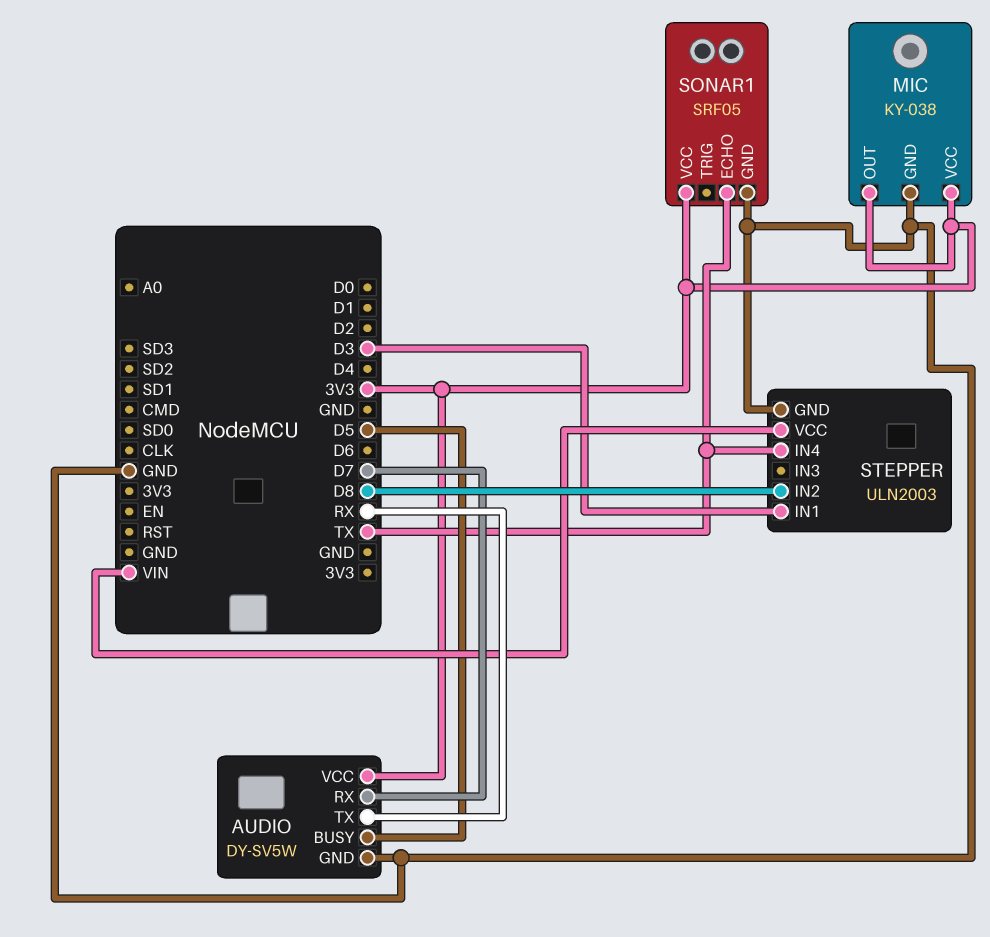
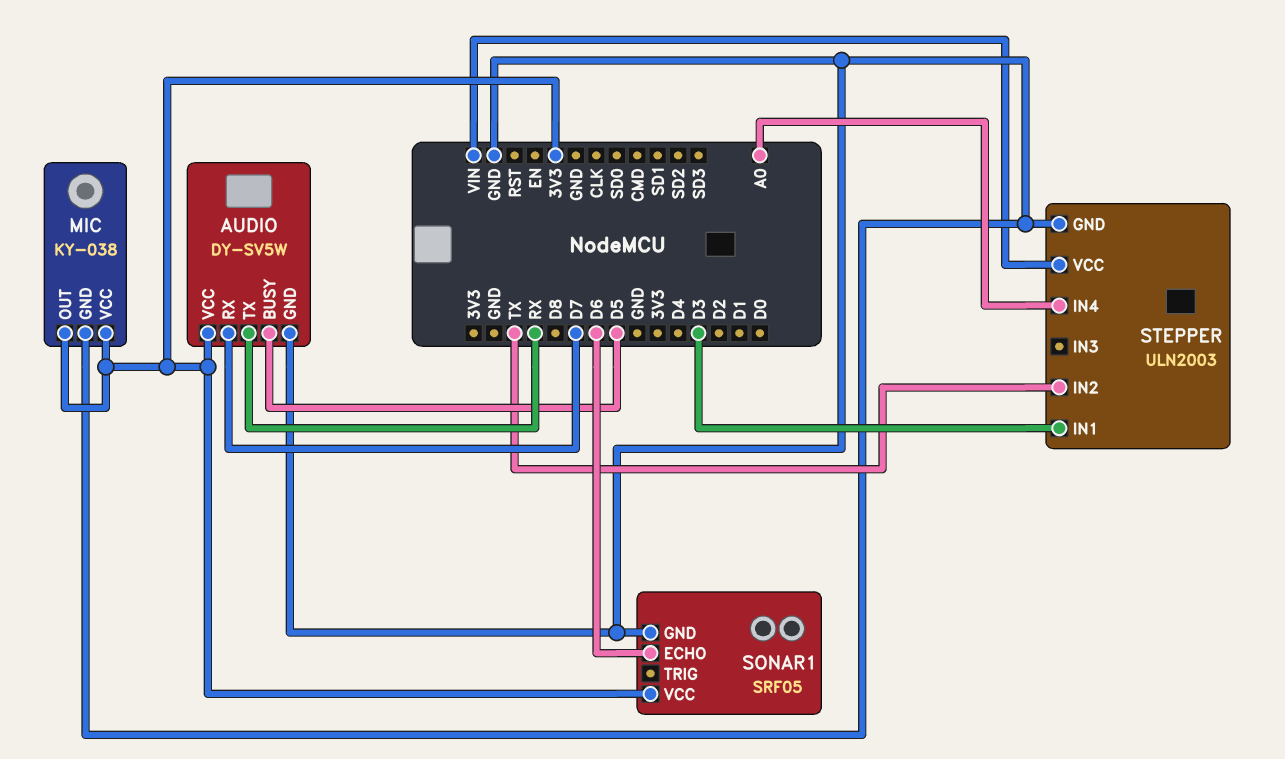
SONAR1 pin ECHO: TX -> D6
STEPPER pin IN2: D8 -> TX
STEPPER pin IN4: TX -> A0

